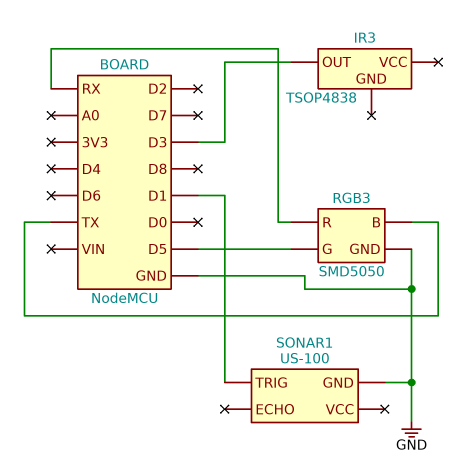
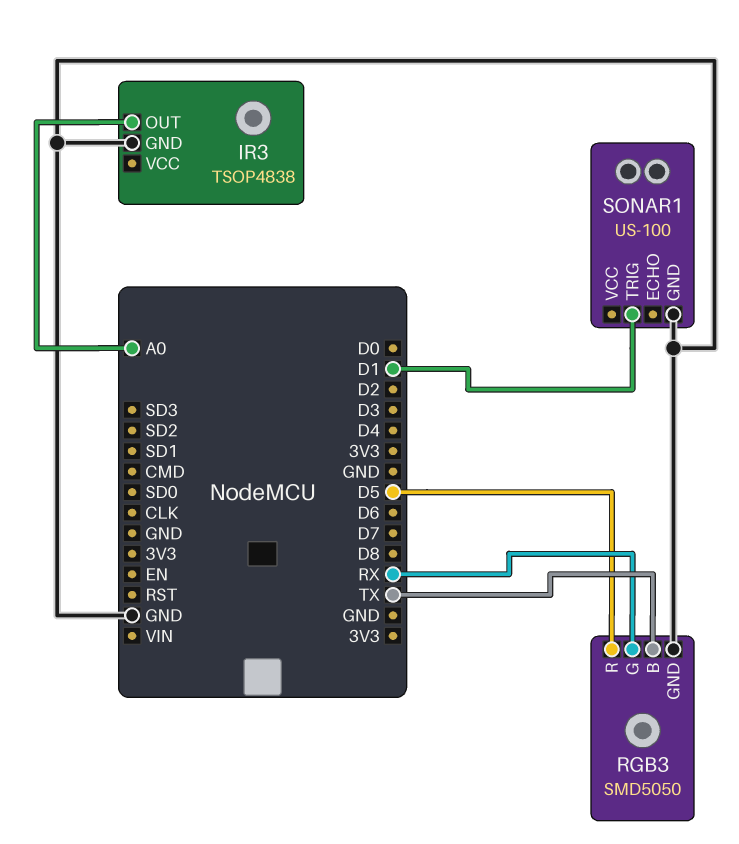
IR3 pin GND: none -> GND
IR3 pin OUT: D3 -> A0
RGB3 pin G: D5 -> RX
RGB3 pin R: RX -> D5

